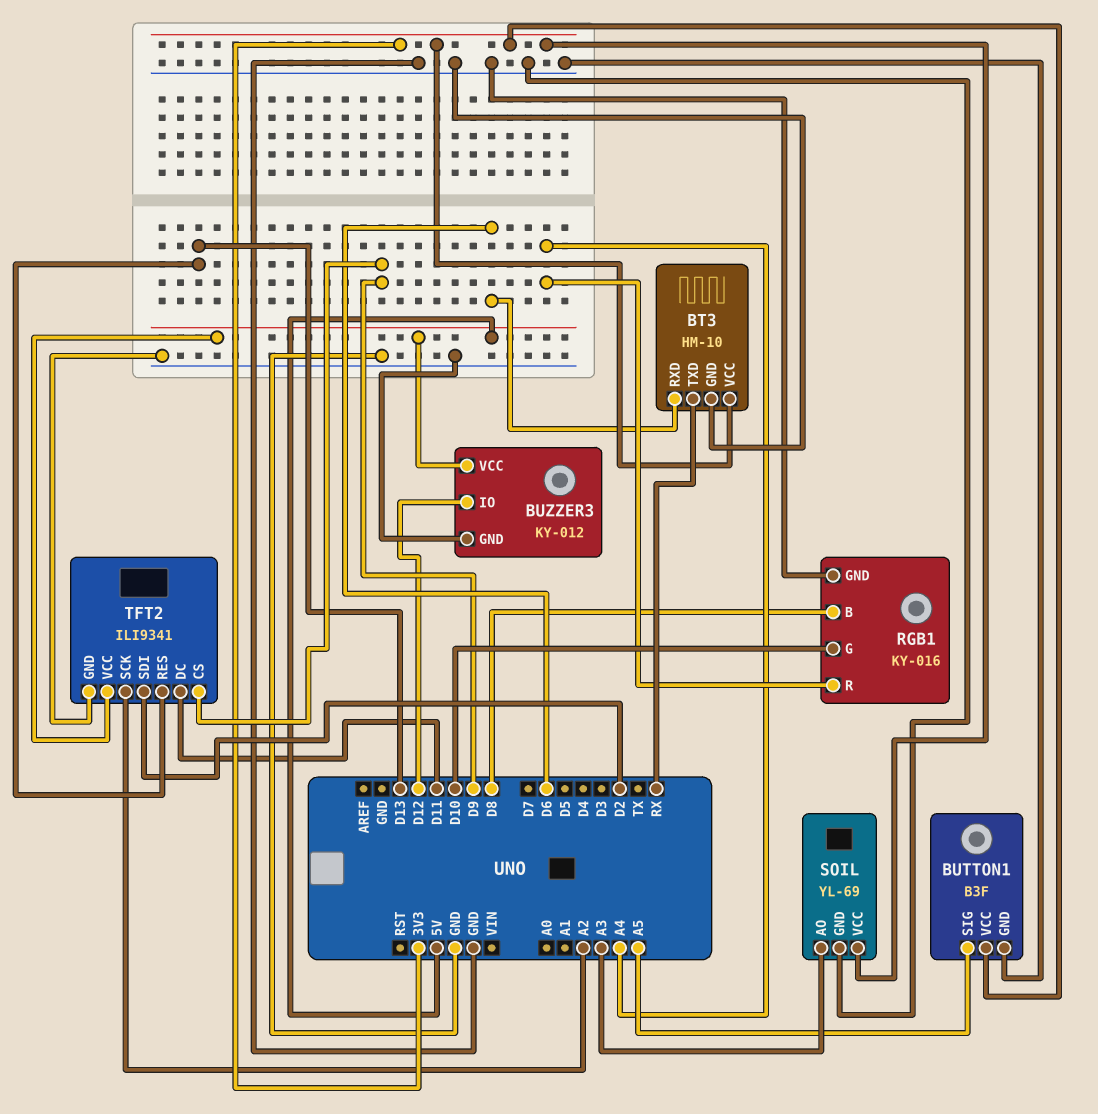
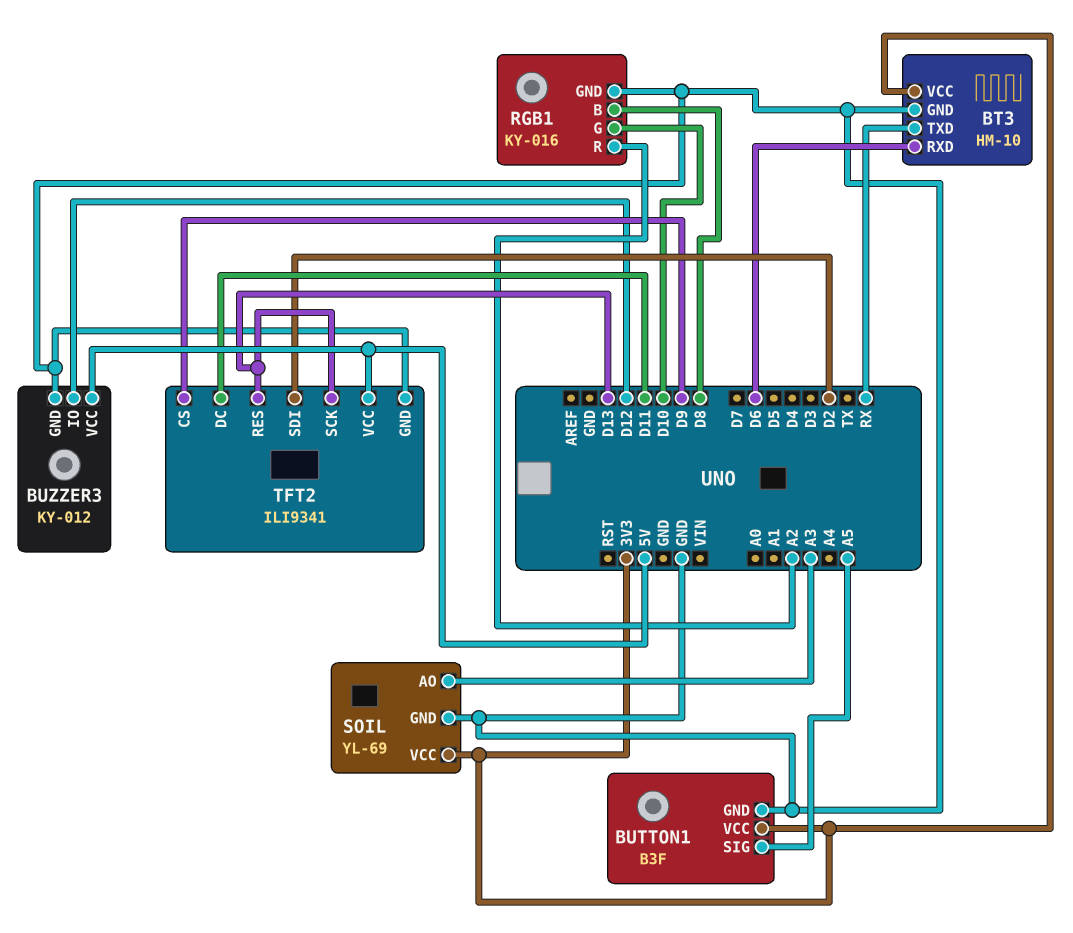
RGB1 pin R: A4 -> A2
TFT2 pin SCK: A2 -> D13

